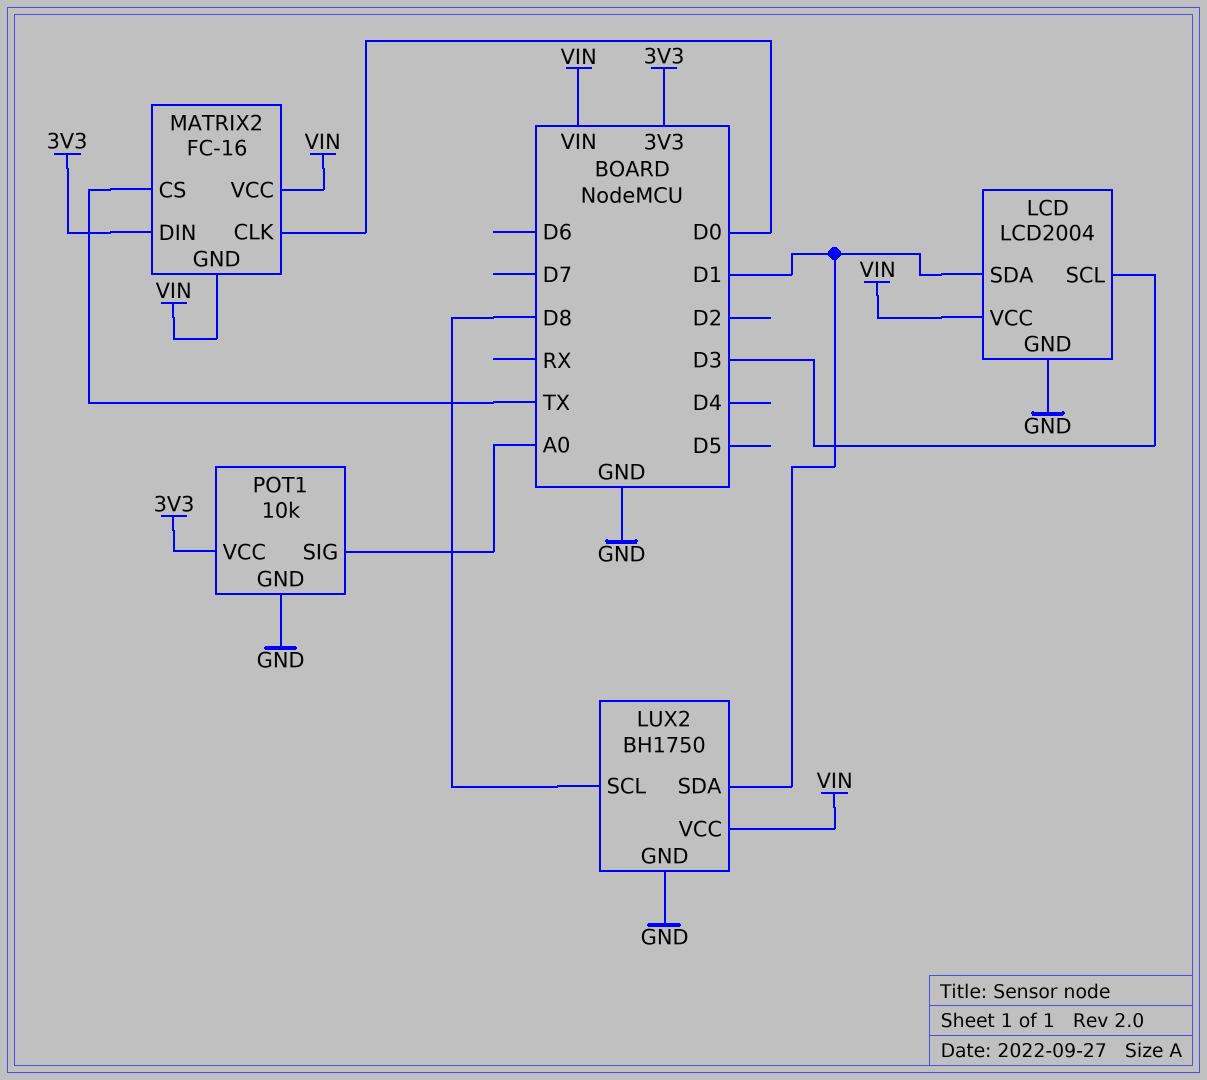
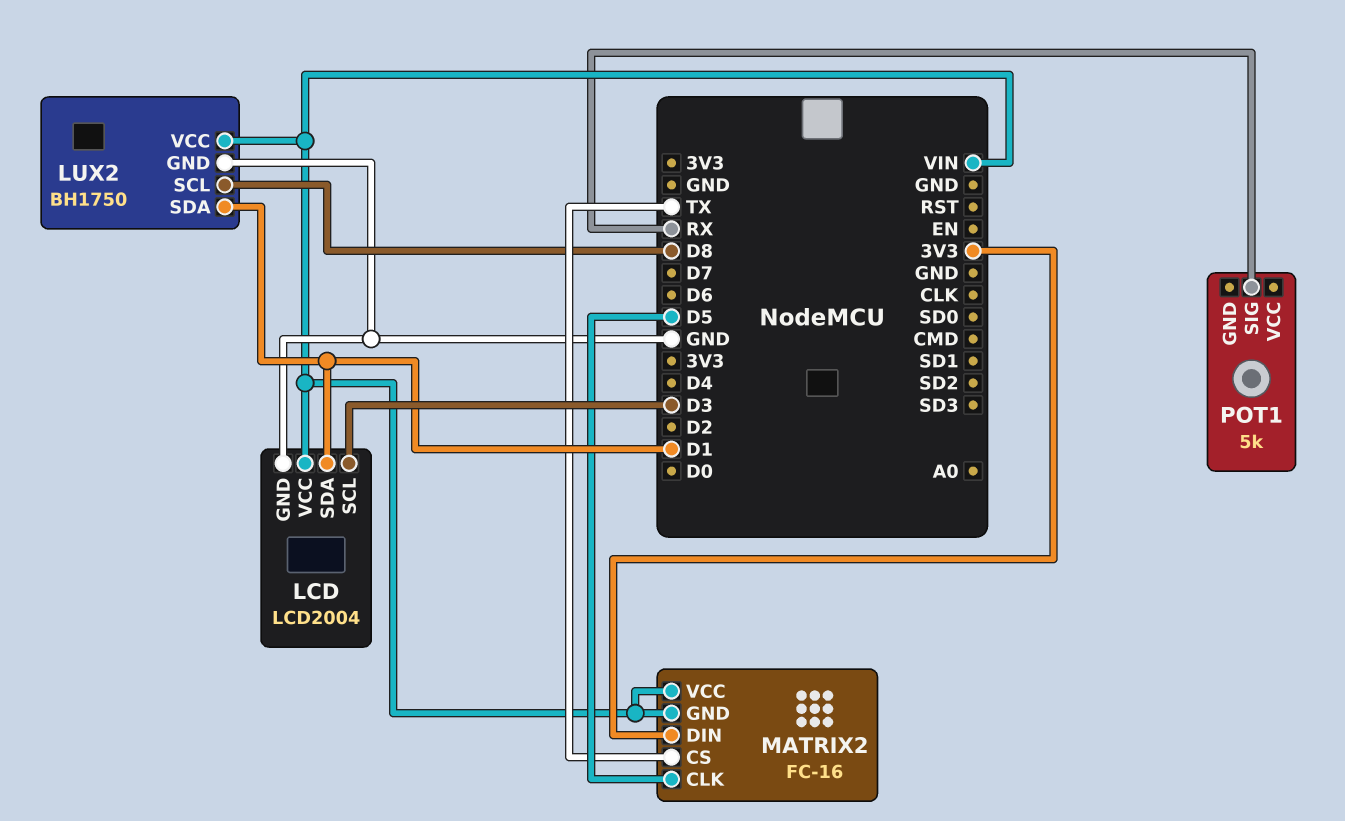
MATRIX2 pin CLK: D0 -> D5
POT1: 10k -> 5k
POT1 pin GND: GND -> none
POT1 pin SIG: A0 -> RX
POT1 pin VCC: 3V3 -> none

